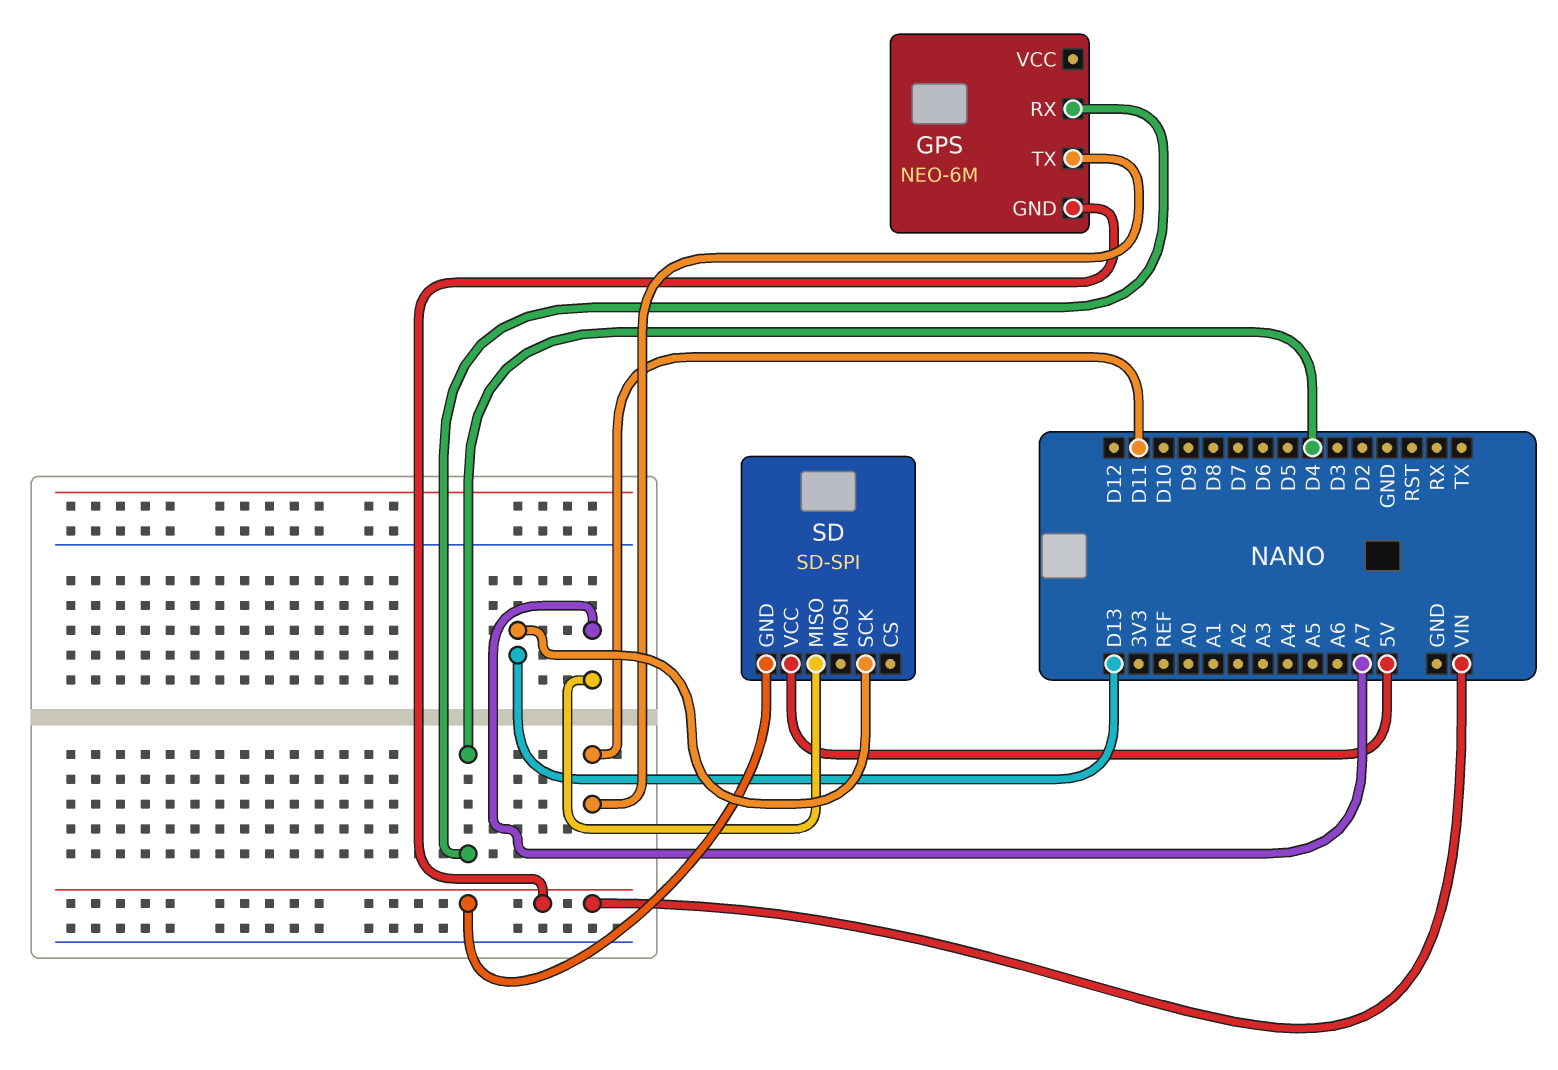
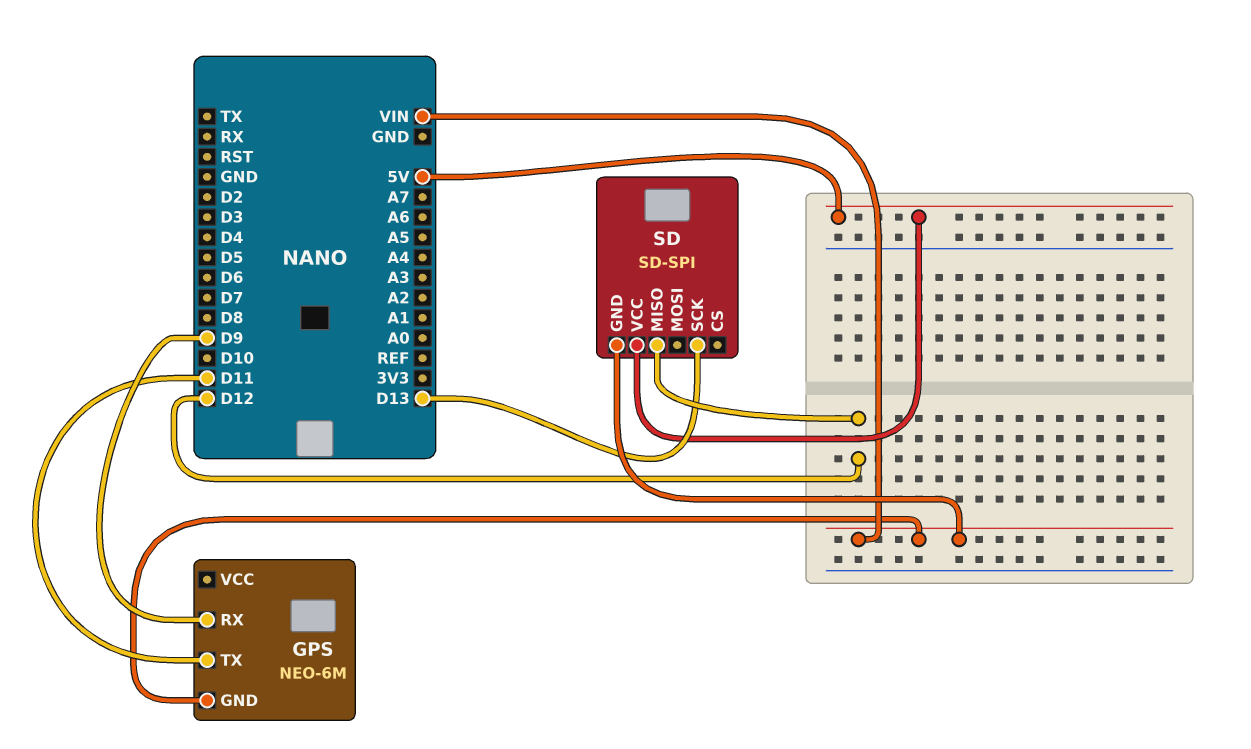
GPS pin RX: D4 -> D9
SD pin MISO: A7 -> D12

